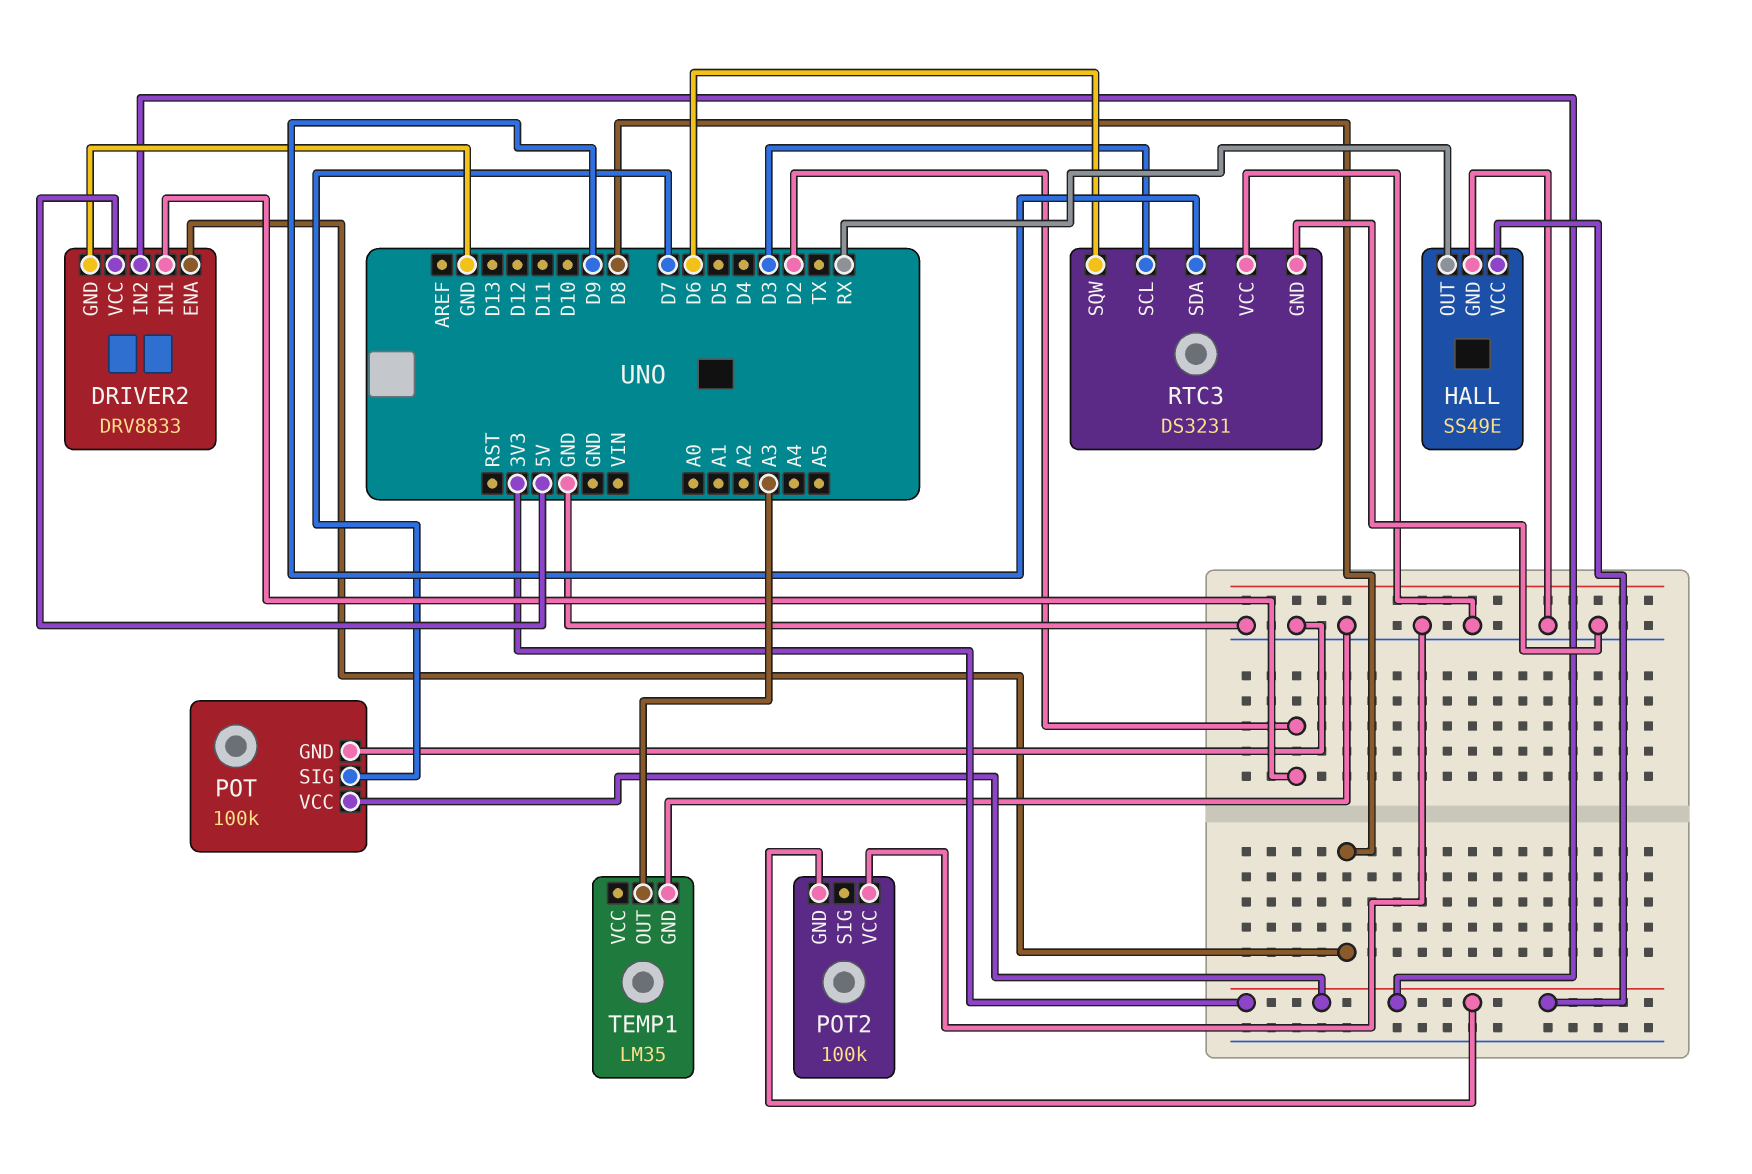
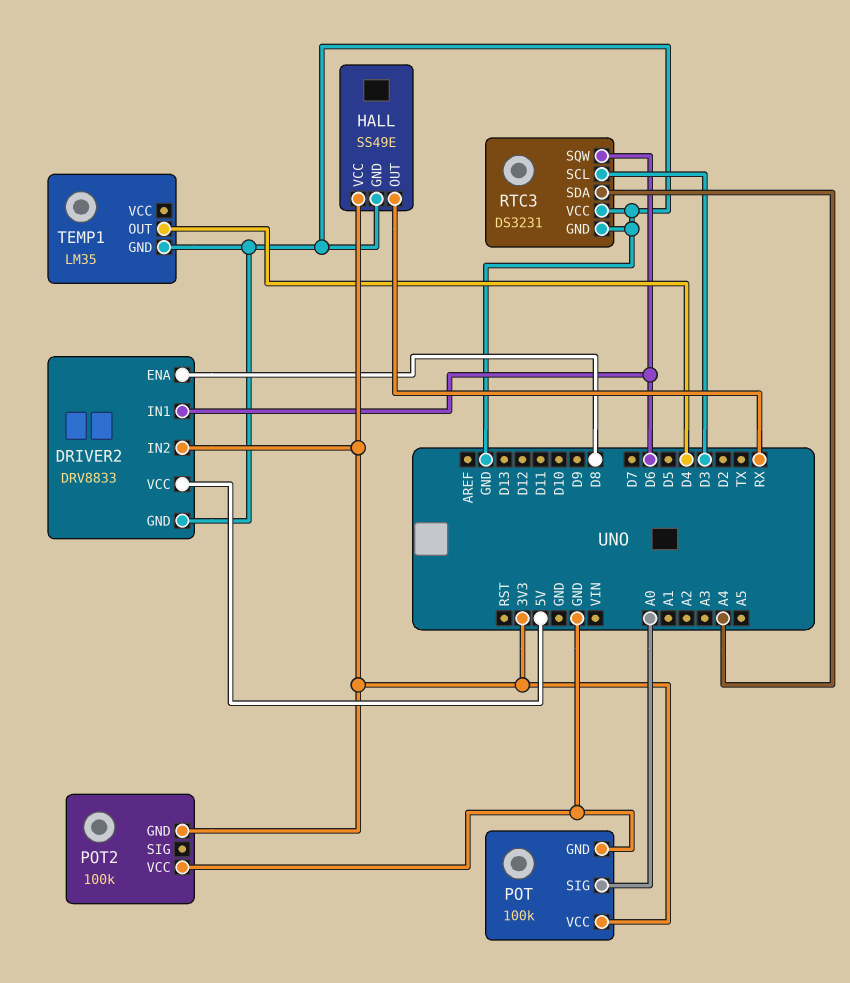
DRIVER2 pin IN1: D2 -> D6
POT pin SIG: D7 -> A0
RTC3 pin SDA: D9 -> A4
TEMP1 pin OUT: A3 -> D4

